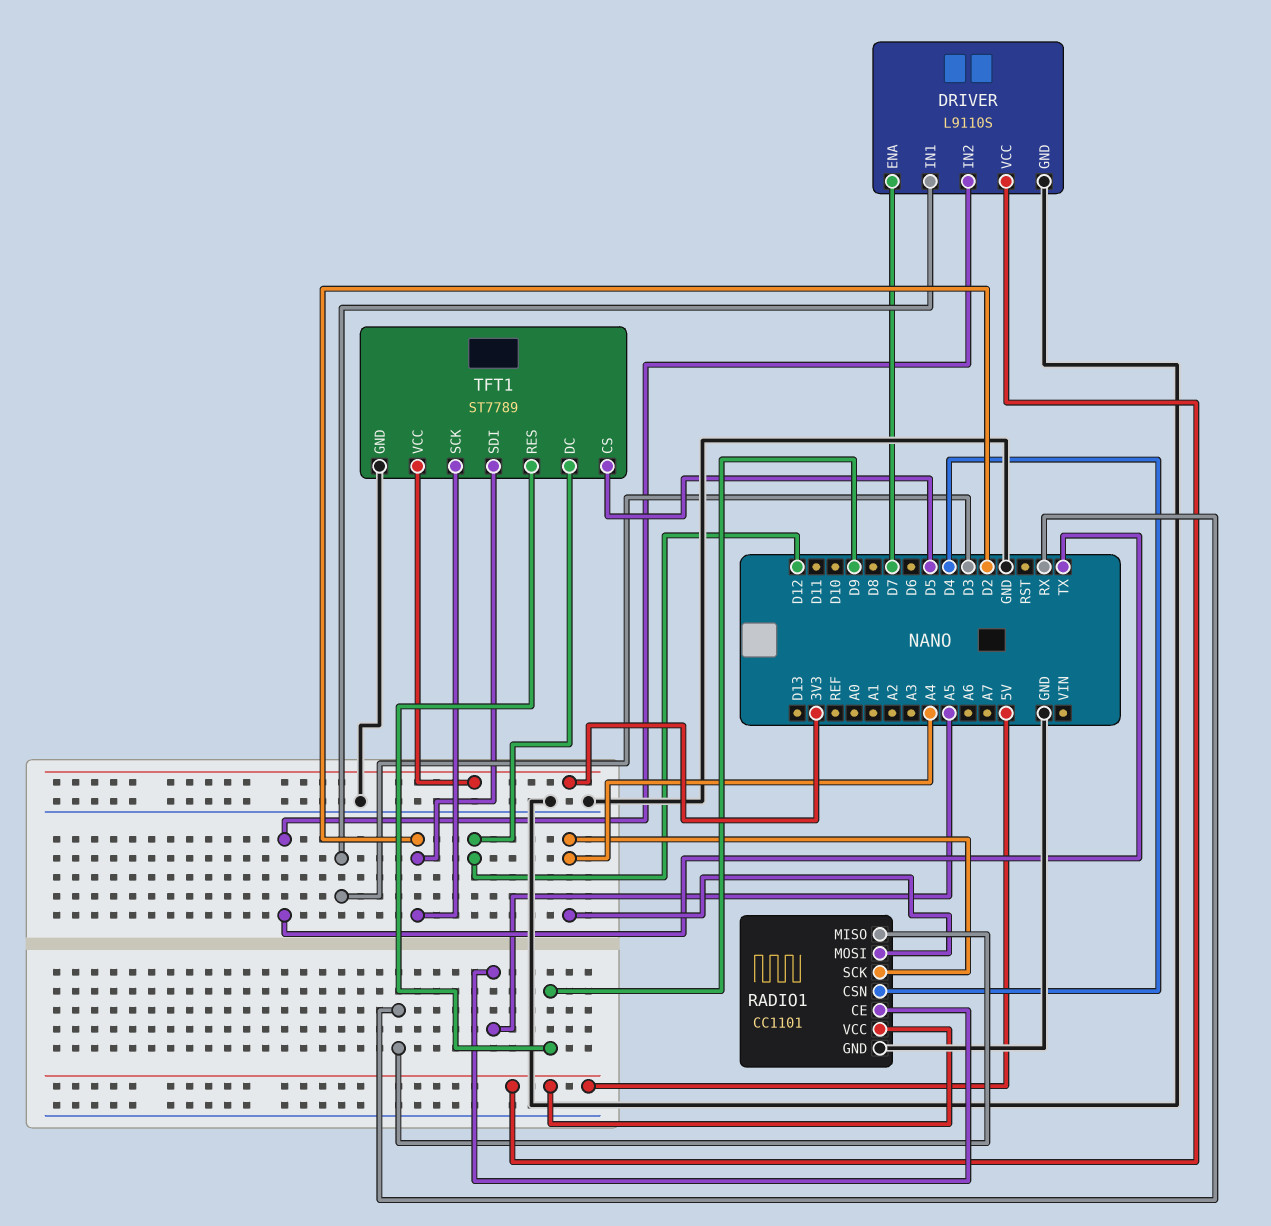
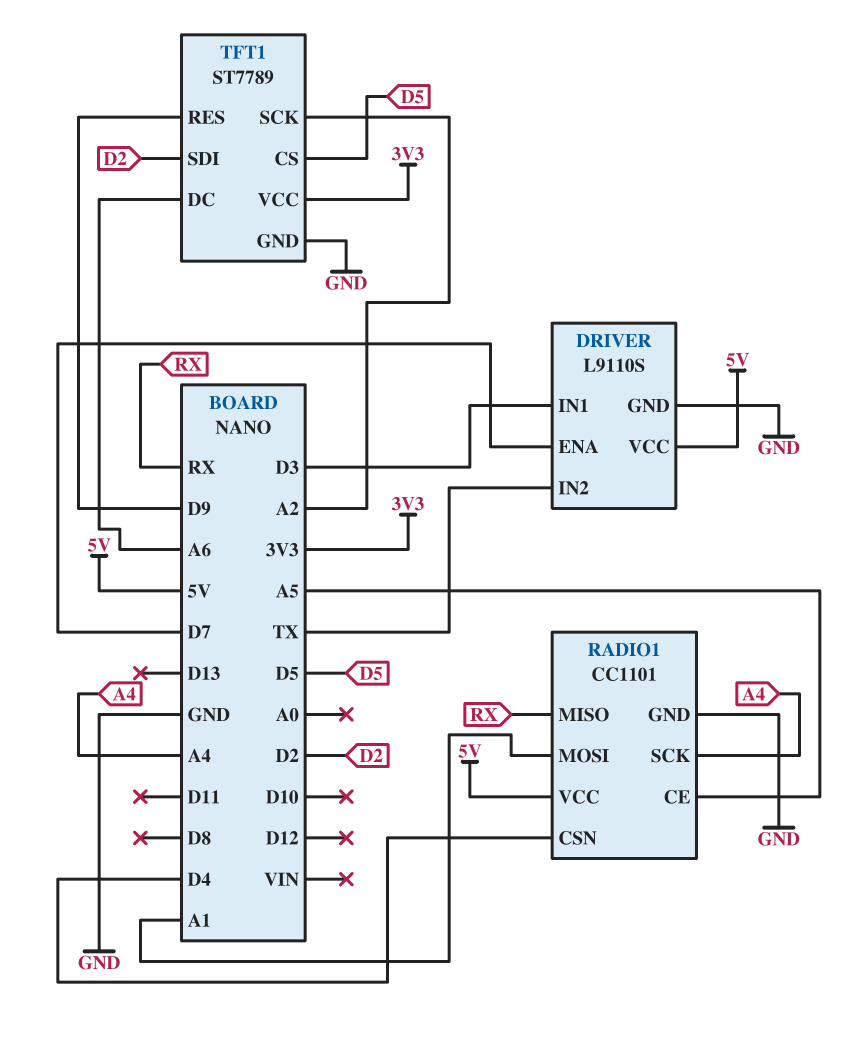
RADIO1 pin MOSI: A4 -> A1
TFT1 pin DC: D12 -> A6
TFT1 pin SCK: D2 -> A2

